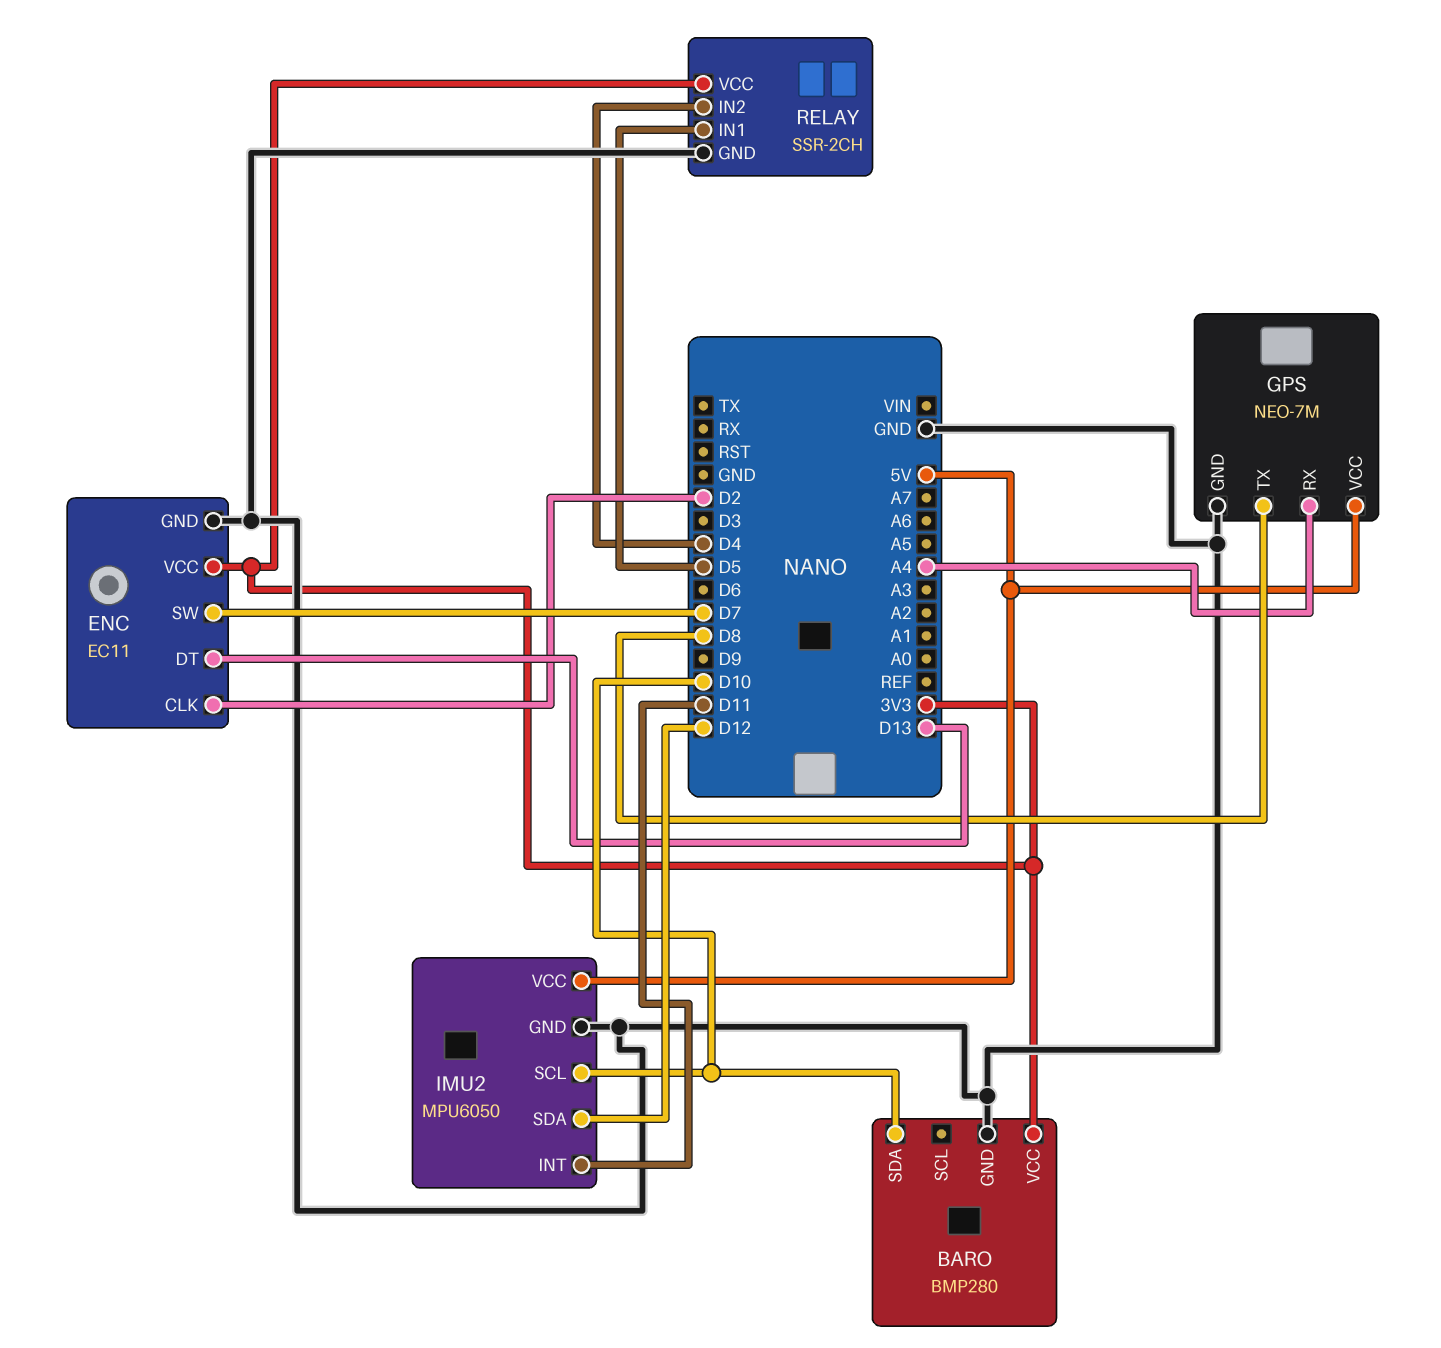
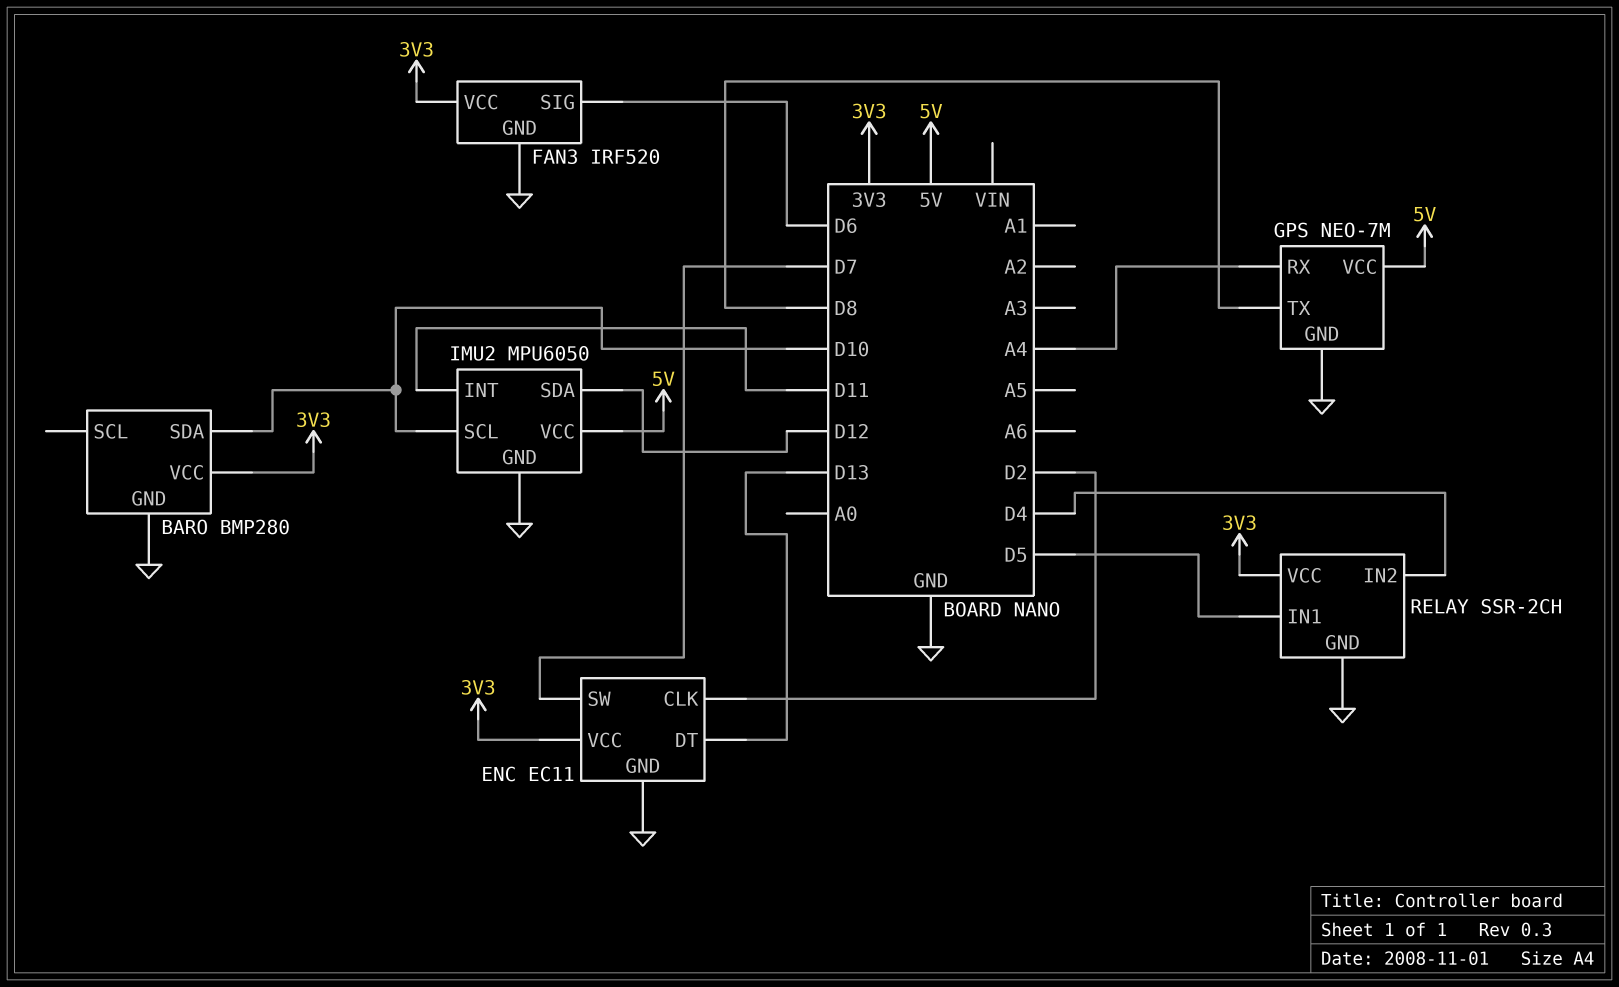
FAN3: none -> IRF520
FAN3 pin GND: none -> GND
FAN3 pin SIG: none -> D6
FAN3 pin VCC: none -> 3V3

